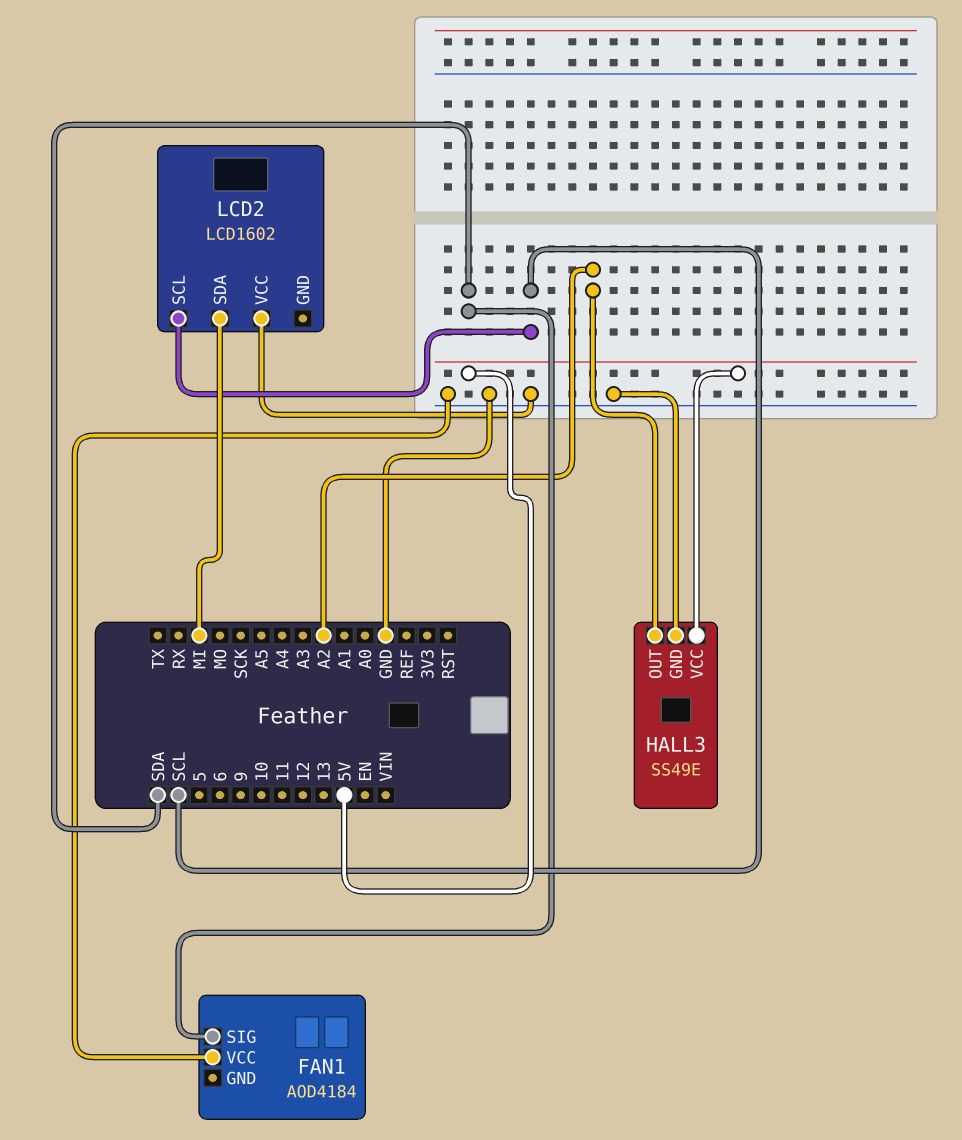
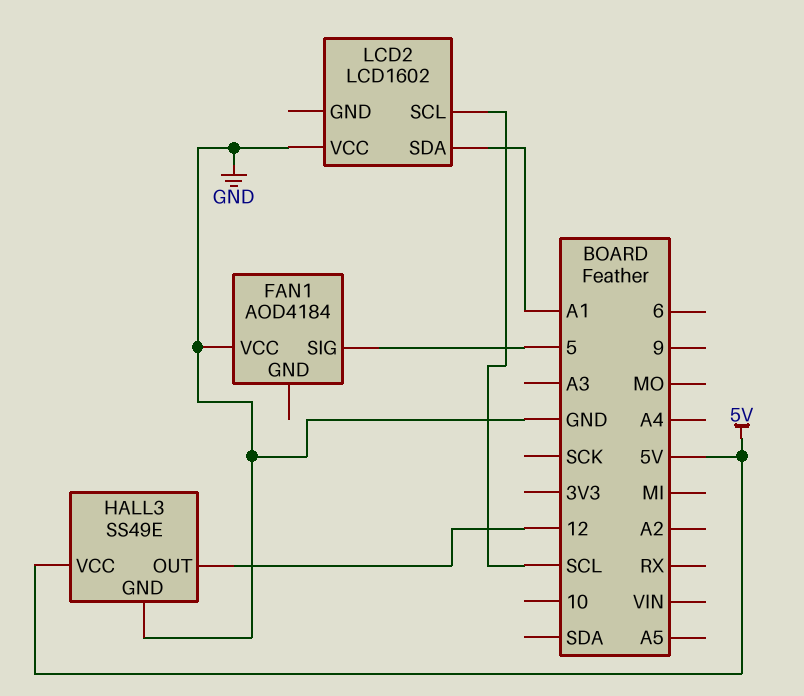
FAN1 pin SIG: SDA -> 5
HALL3 pin OUT: A2 -> 12
LCD2 pin SDA: MI -> A1

